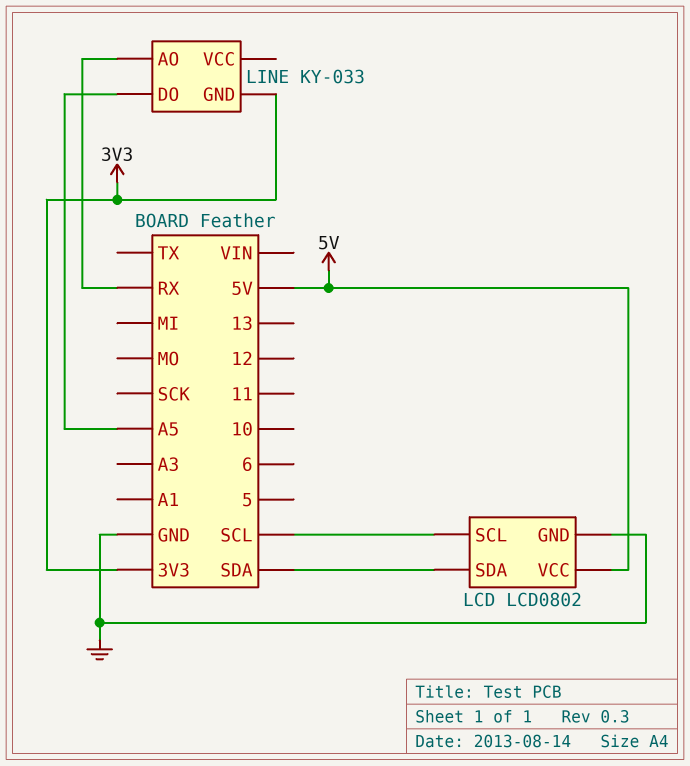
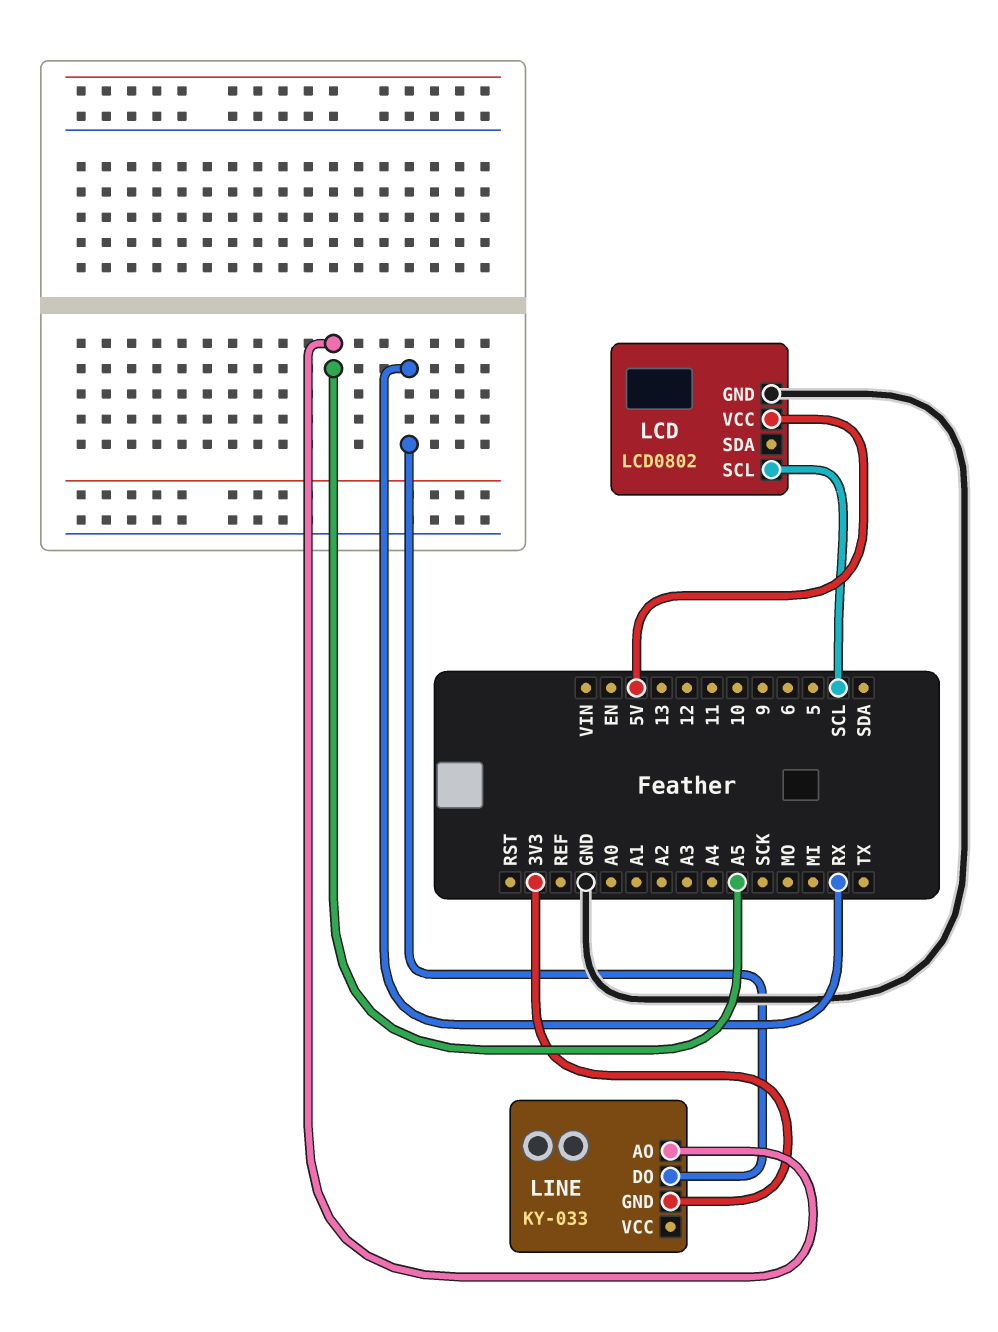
LCD pin SDA: SDA -> none
LINE pin AO: RX -> A5
LINE pin DO: A5 -> RX

